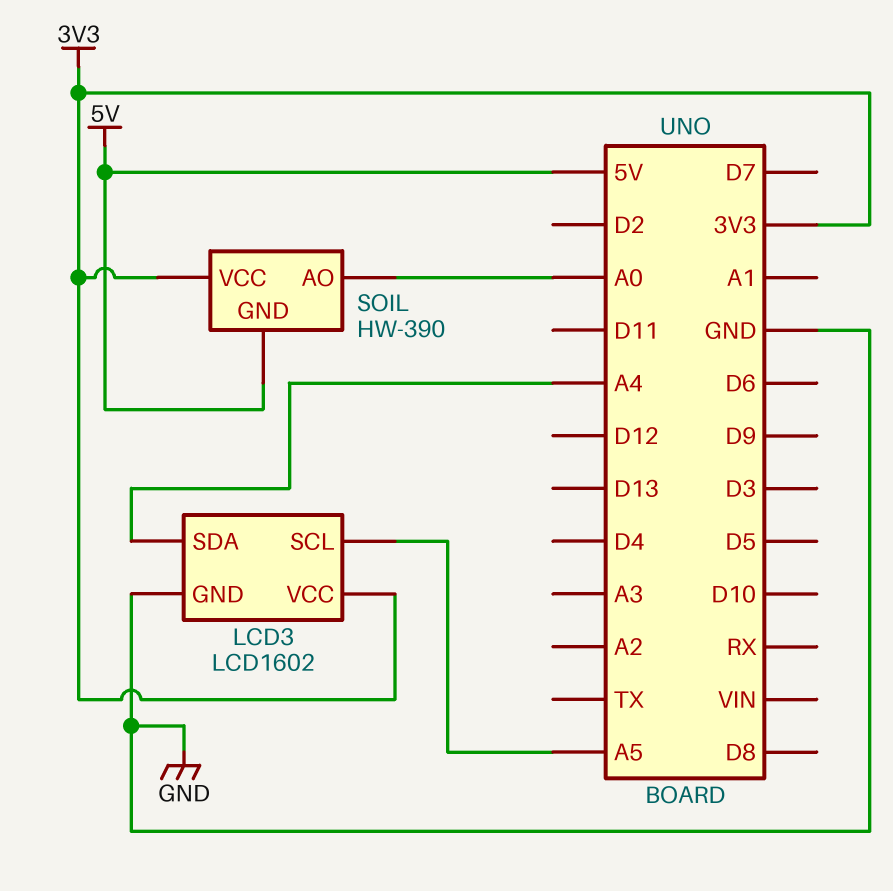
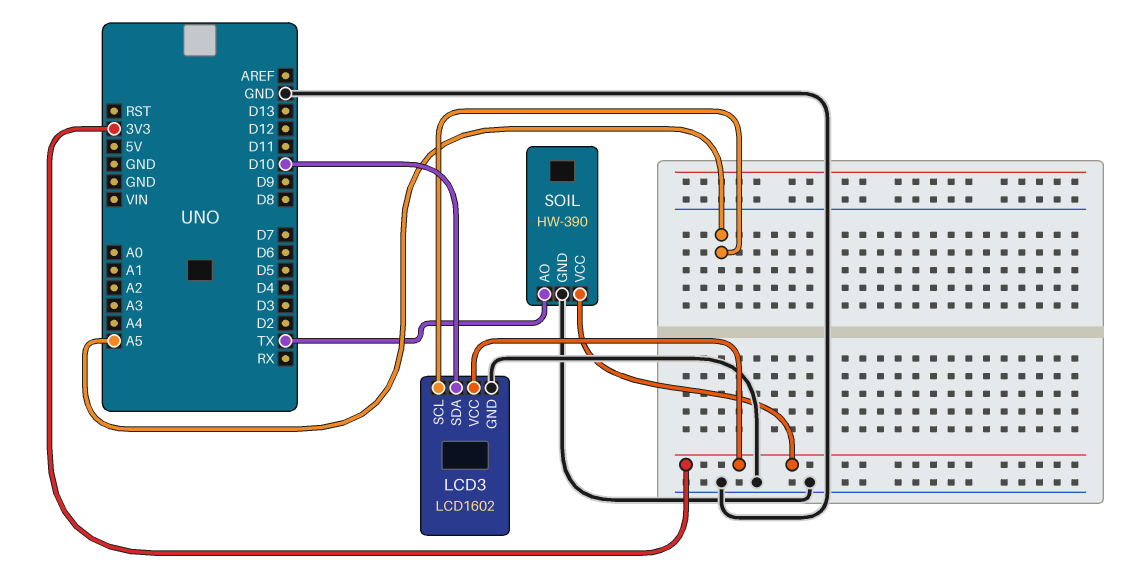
LCD3 pin SDA: A4 -> D10
SOIL pin AO: A0 -> TX
SOIL pin GND: 5V -> GND

